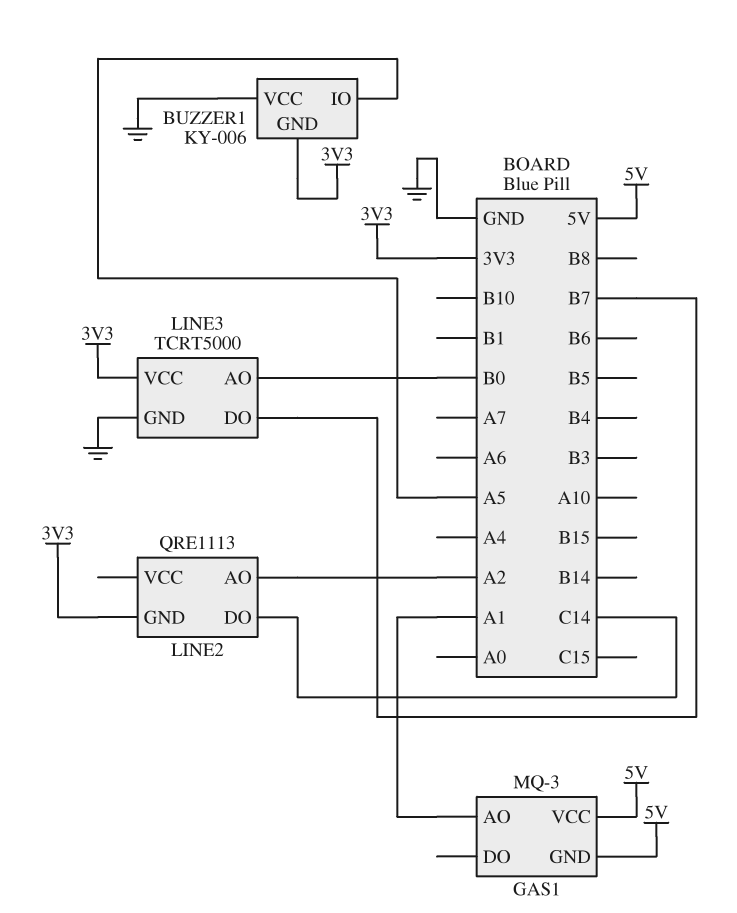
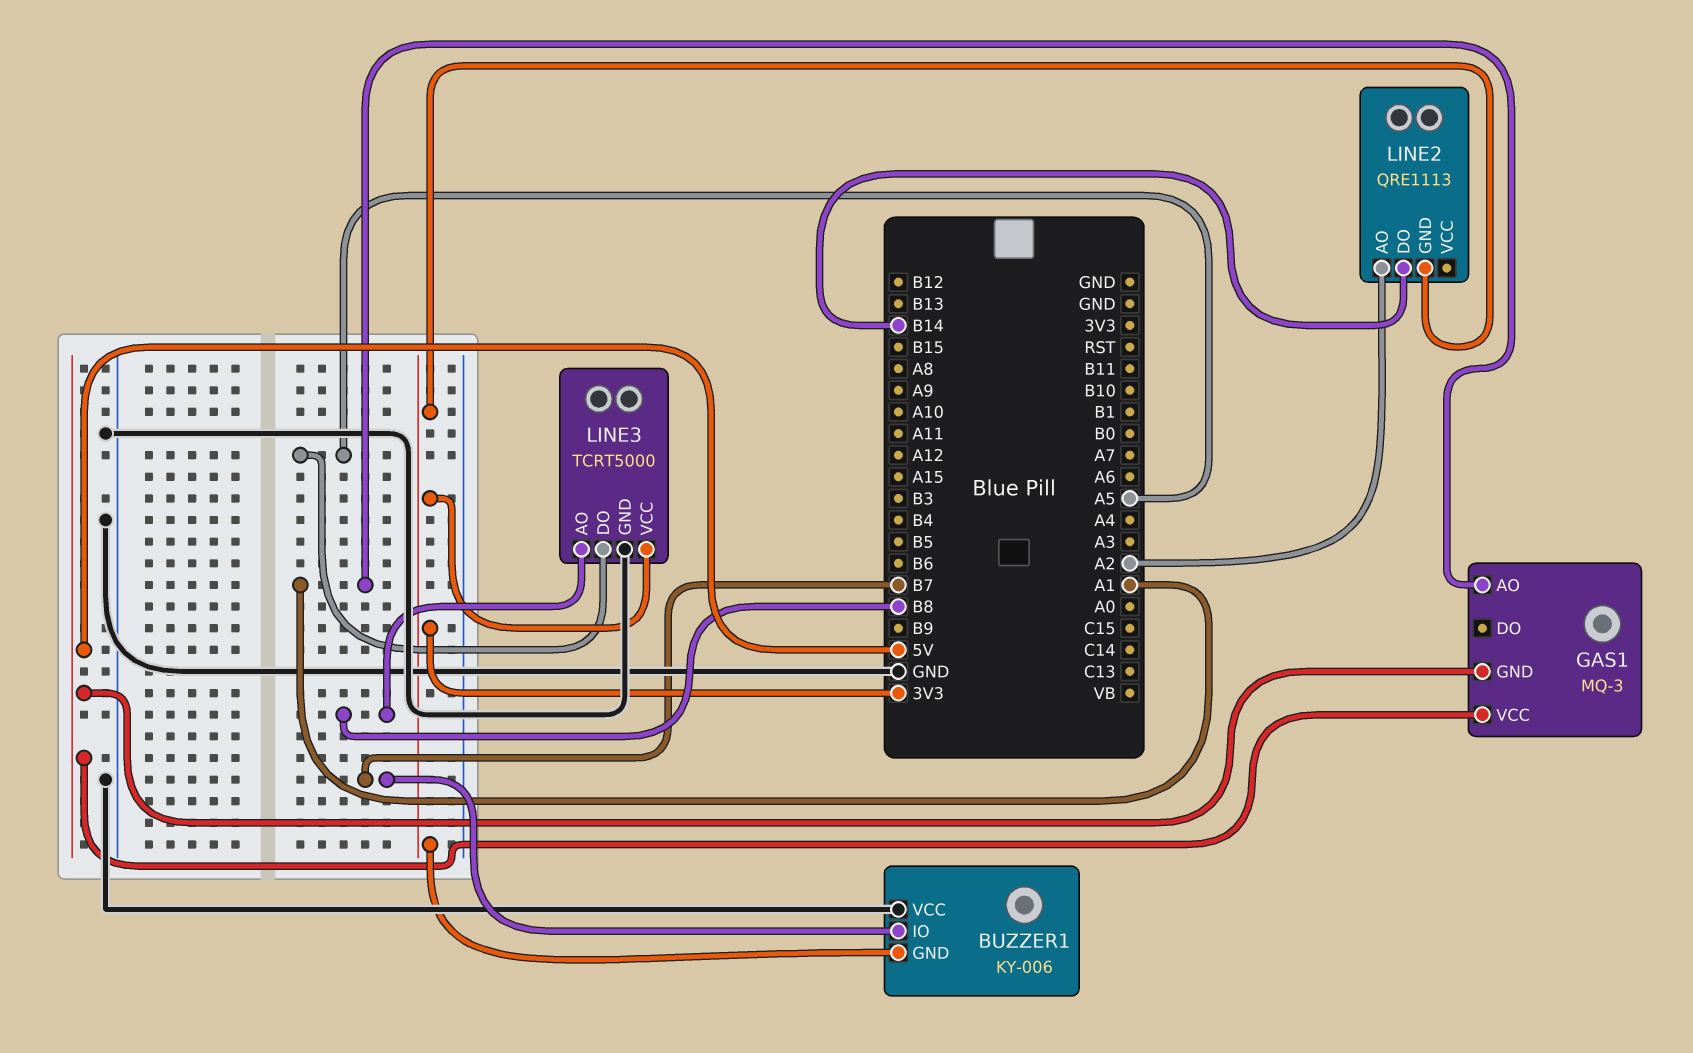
BUZZER1 pin IO: A5 -> B7
LINE2 pin DO: C14 -> B14
LINE3 pin AO: B0 -> B8
LINE3 pin DO: B7 -> A5

